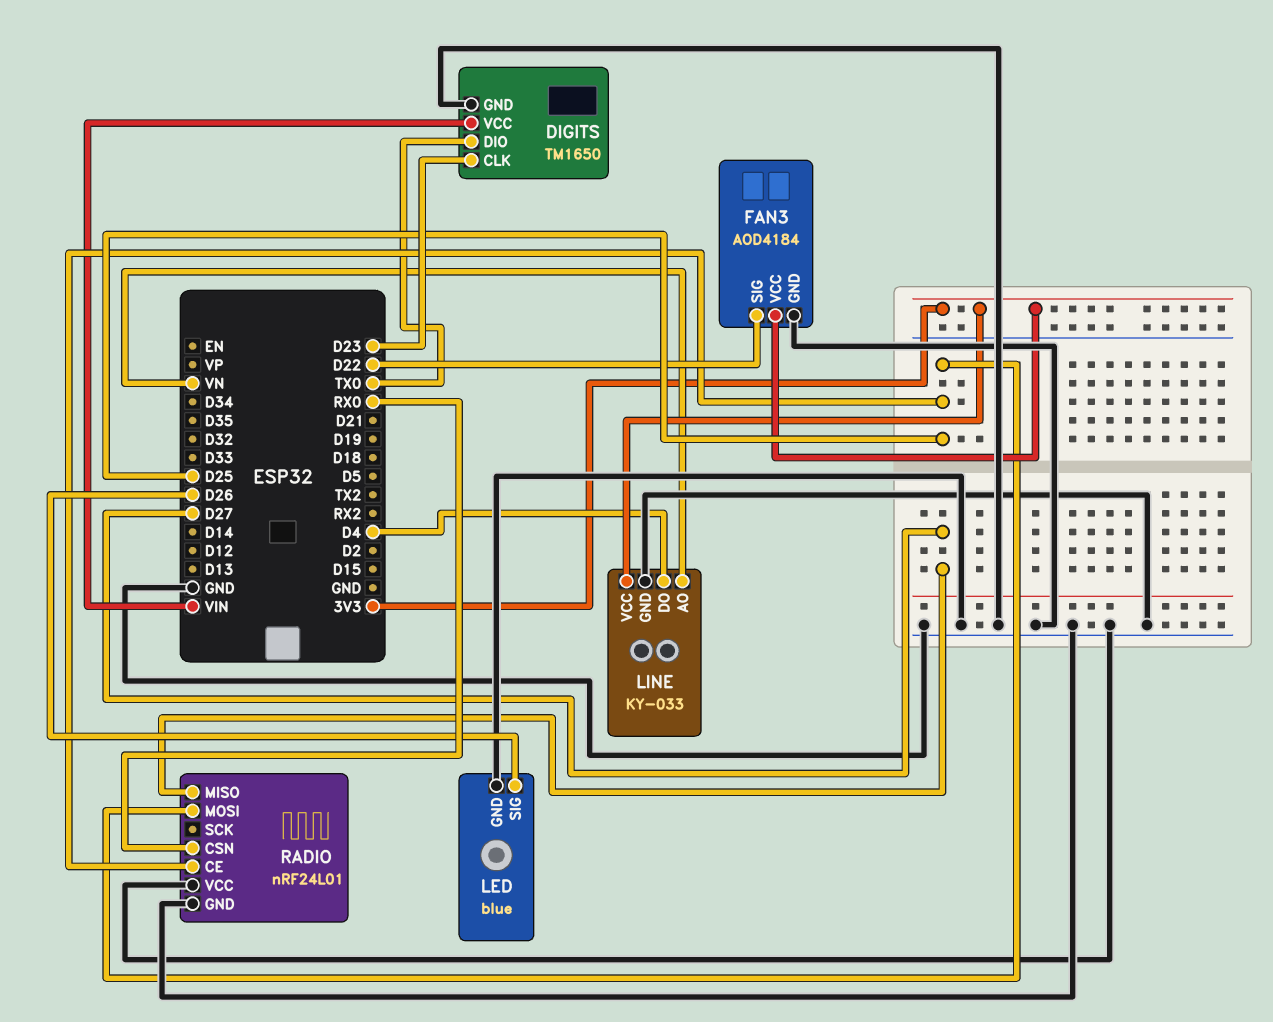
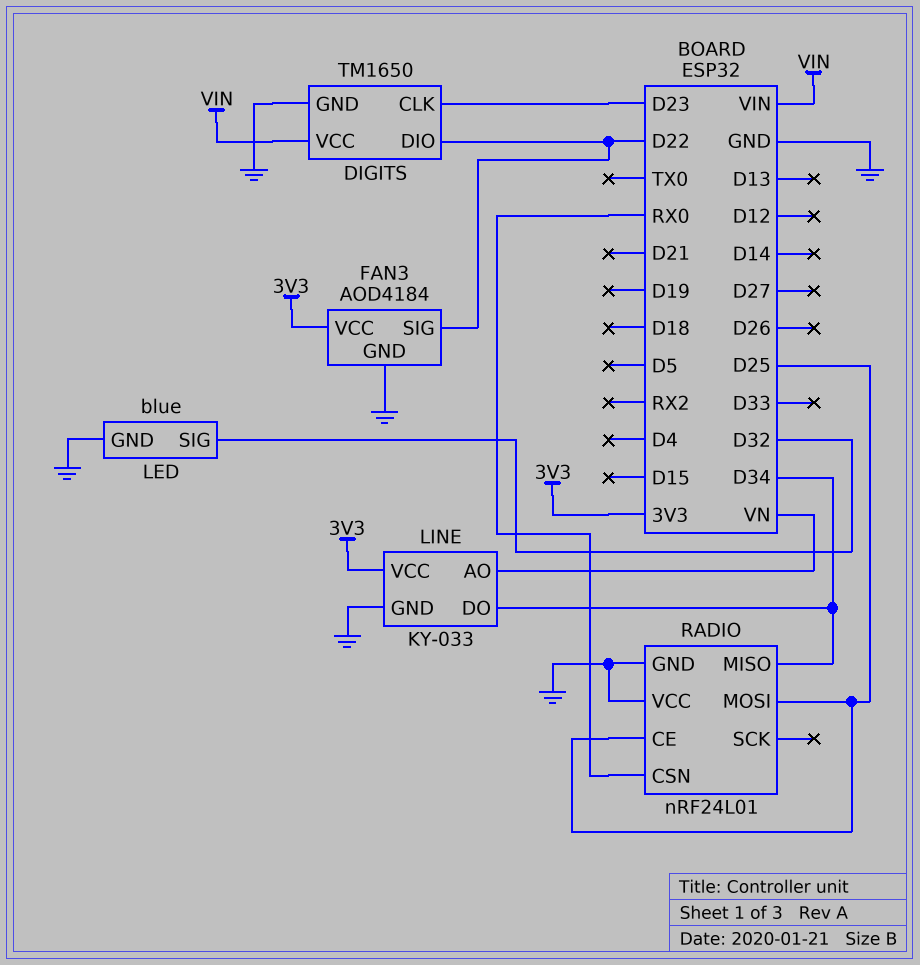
DIGITS pin DIO: TX0 -> D22
LED pin SIG: D26 -> D32
LINE pin DO: D4 -> D34
RADIO pin MISO: D27 -> D34

